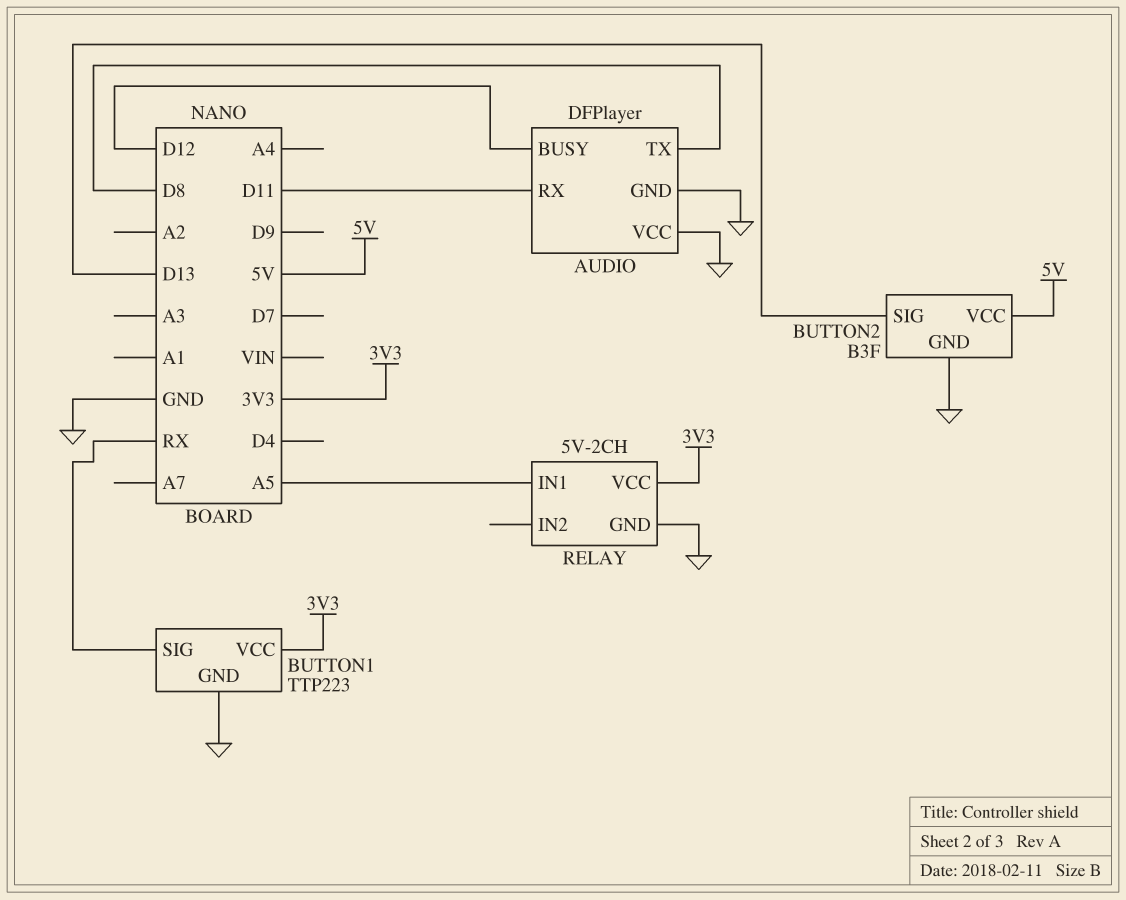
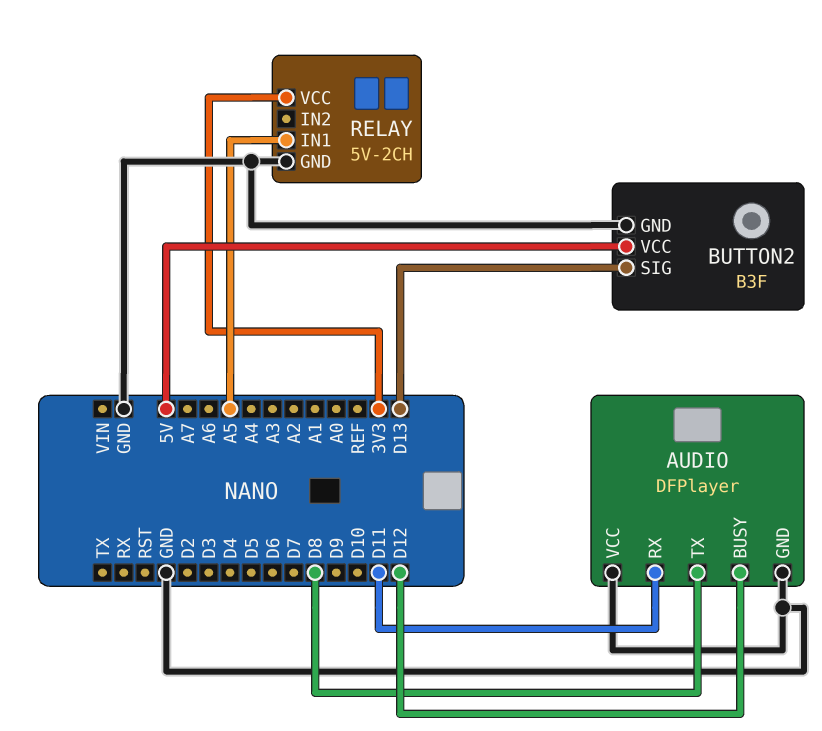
BUTTON1: TTP223 -> none
BUTTON1 pin GND: GND -> none
BUTTON1 pin SIG: RX -> none
BUTTON1 pin VCC: 3V3 -> none

